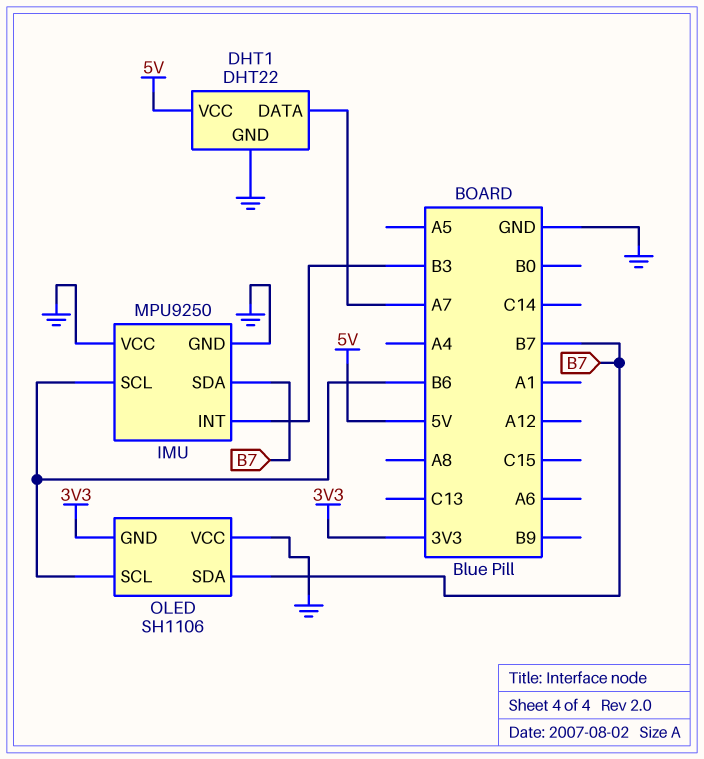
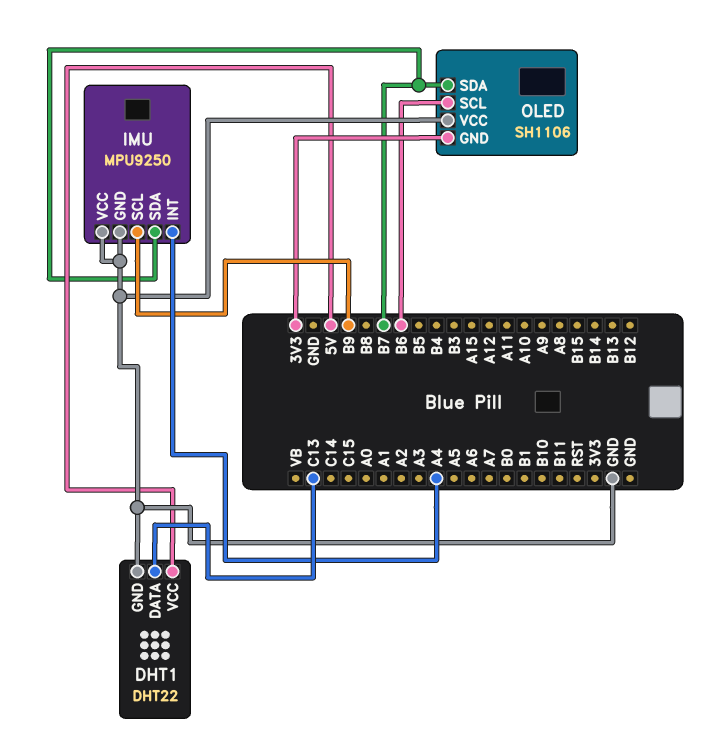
DHT1 pin DATA: A7 -> C13
IMU pin INT: B3 -> A4
IMU pin SCL: B6 -> B9

